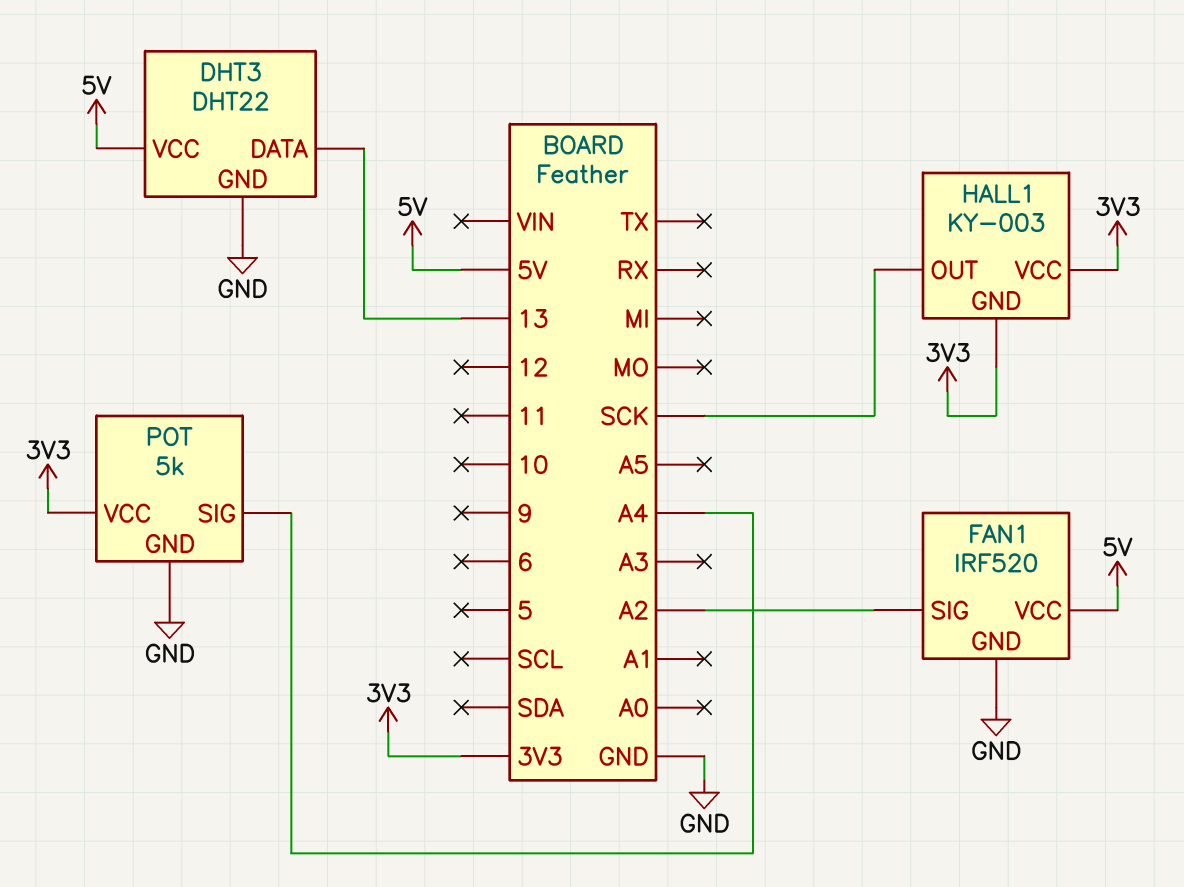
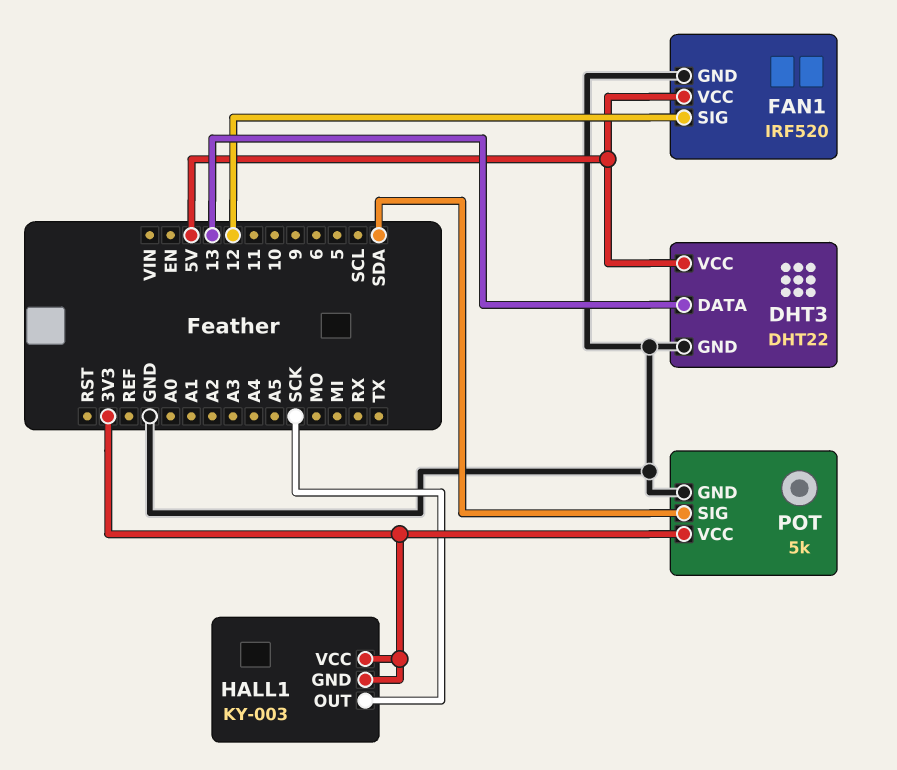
FAN1 pin SIG: A2 -> 12
POT pin SIG: A4 -> SDA

